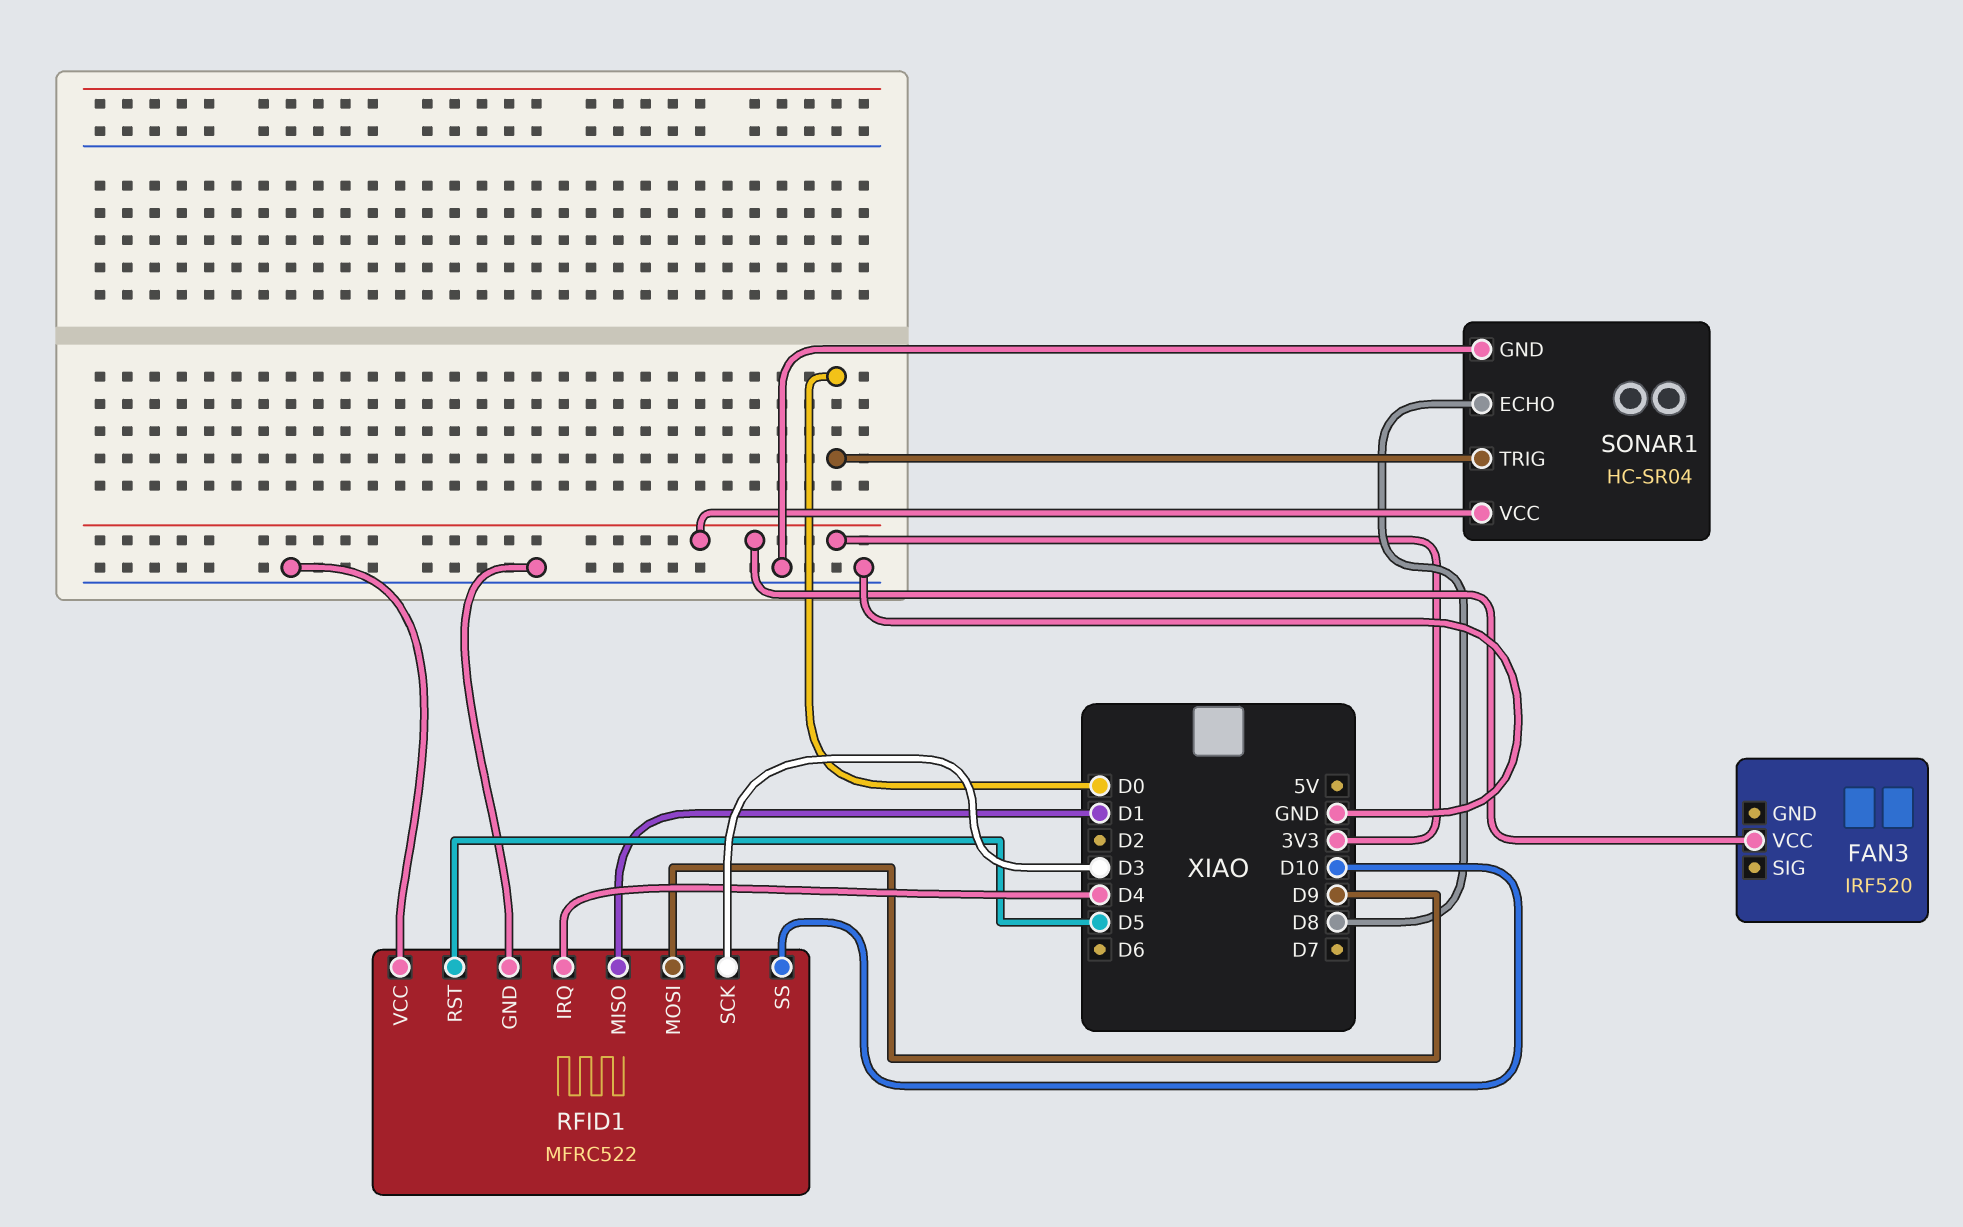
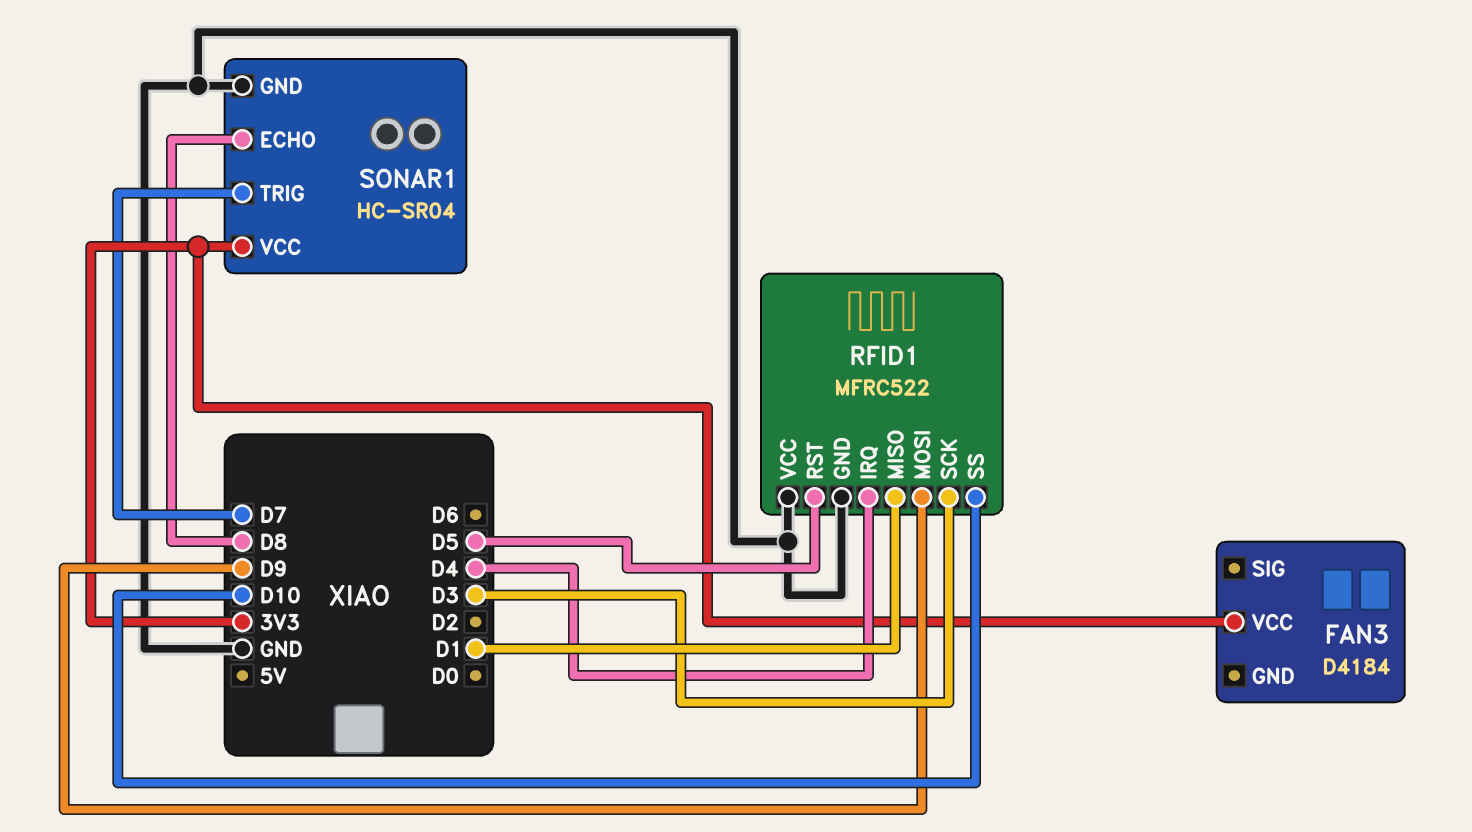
FAN3: IRF520 -> D4184
SONAR1 pin TRIG: D0 -> D7

